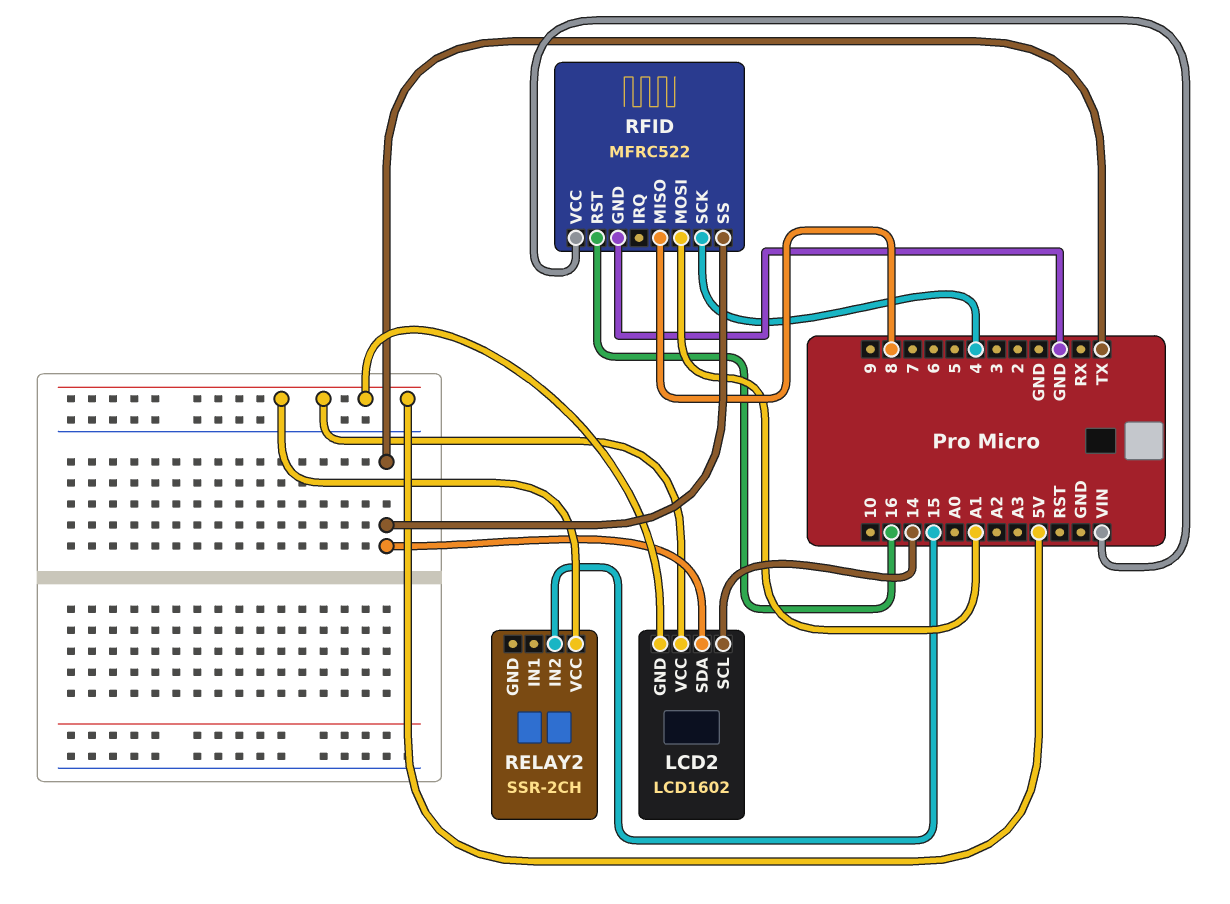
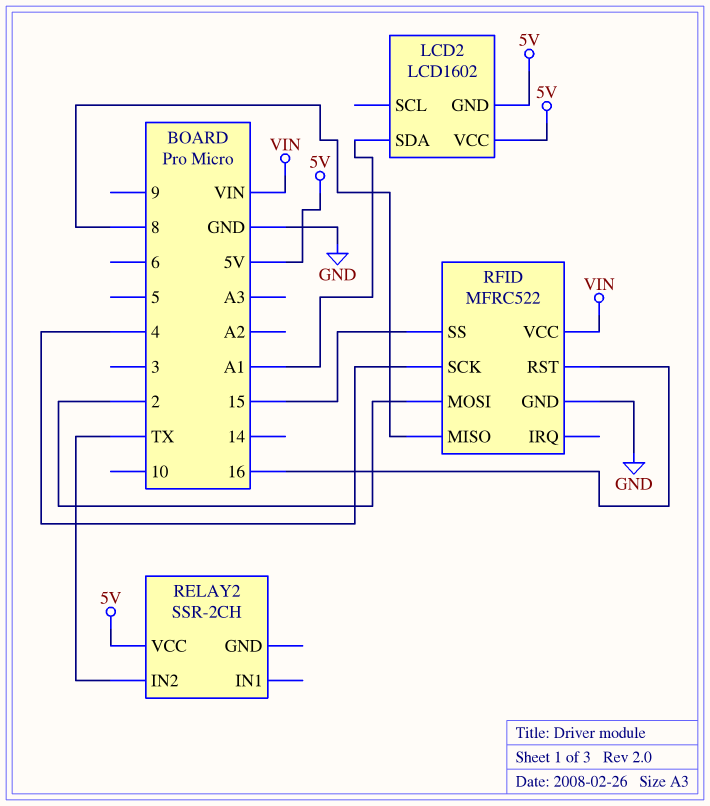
LCD2 pin SCL: 14 -> none
LCD2 pin SDA: TX -> A1
RELAY2 pin IN2: 15 -> TX
RFID pin MOSI: A1 -> 2
RFID pin SS: TX -> 15

